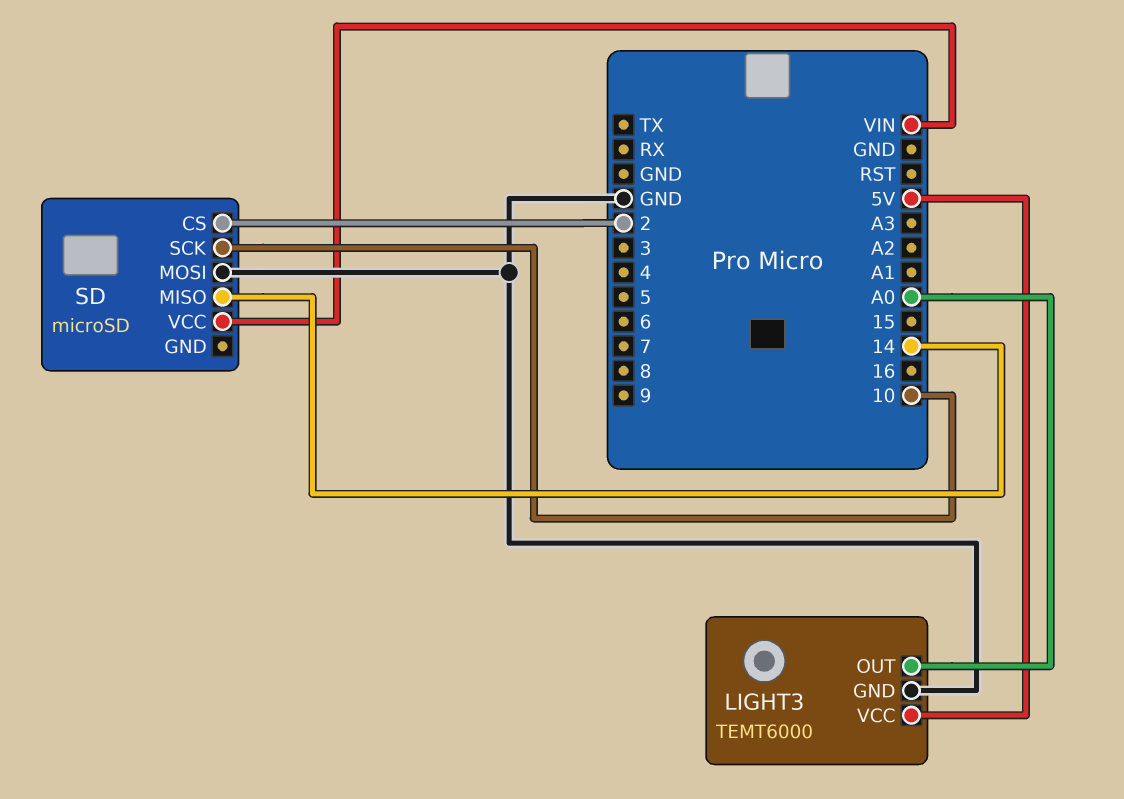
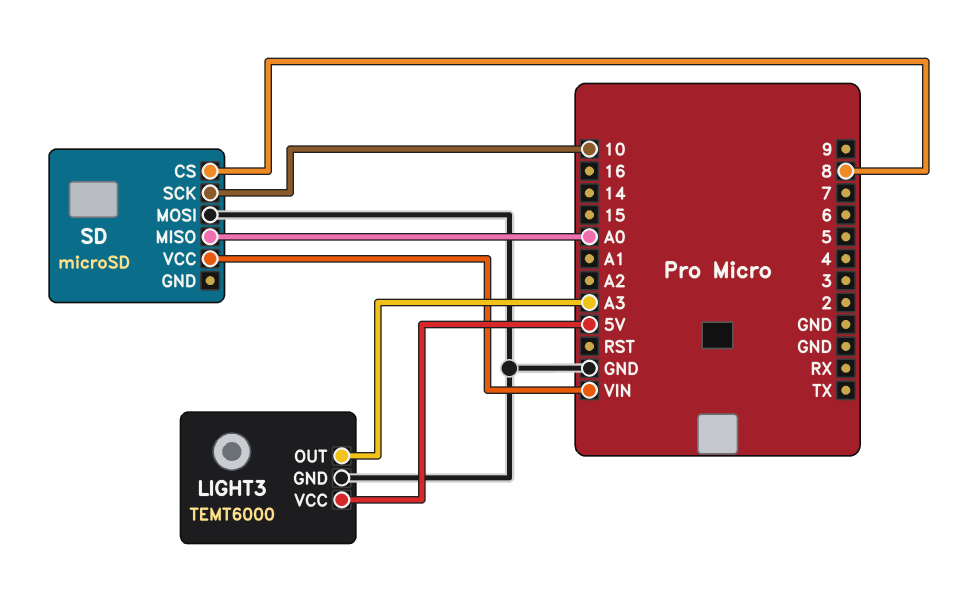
LIGHT3 pin OUT: A0 -> A3
SD pin CS: 2 -> 8
SD pin MISO: 14 -> A0

